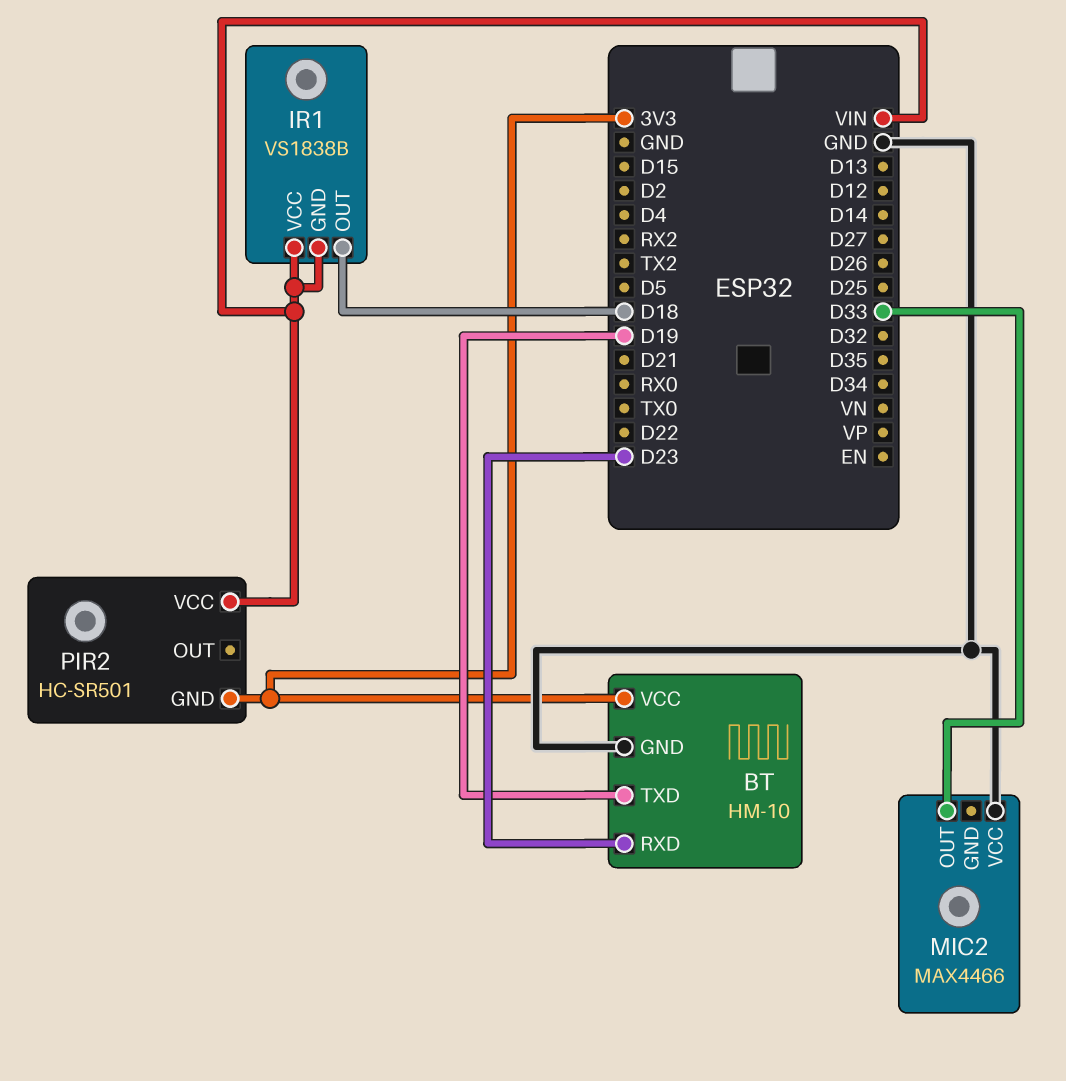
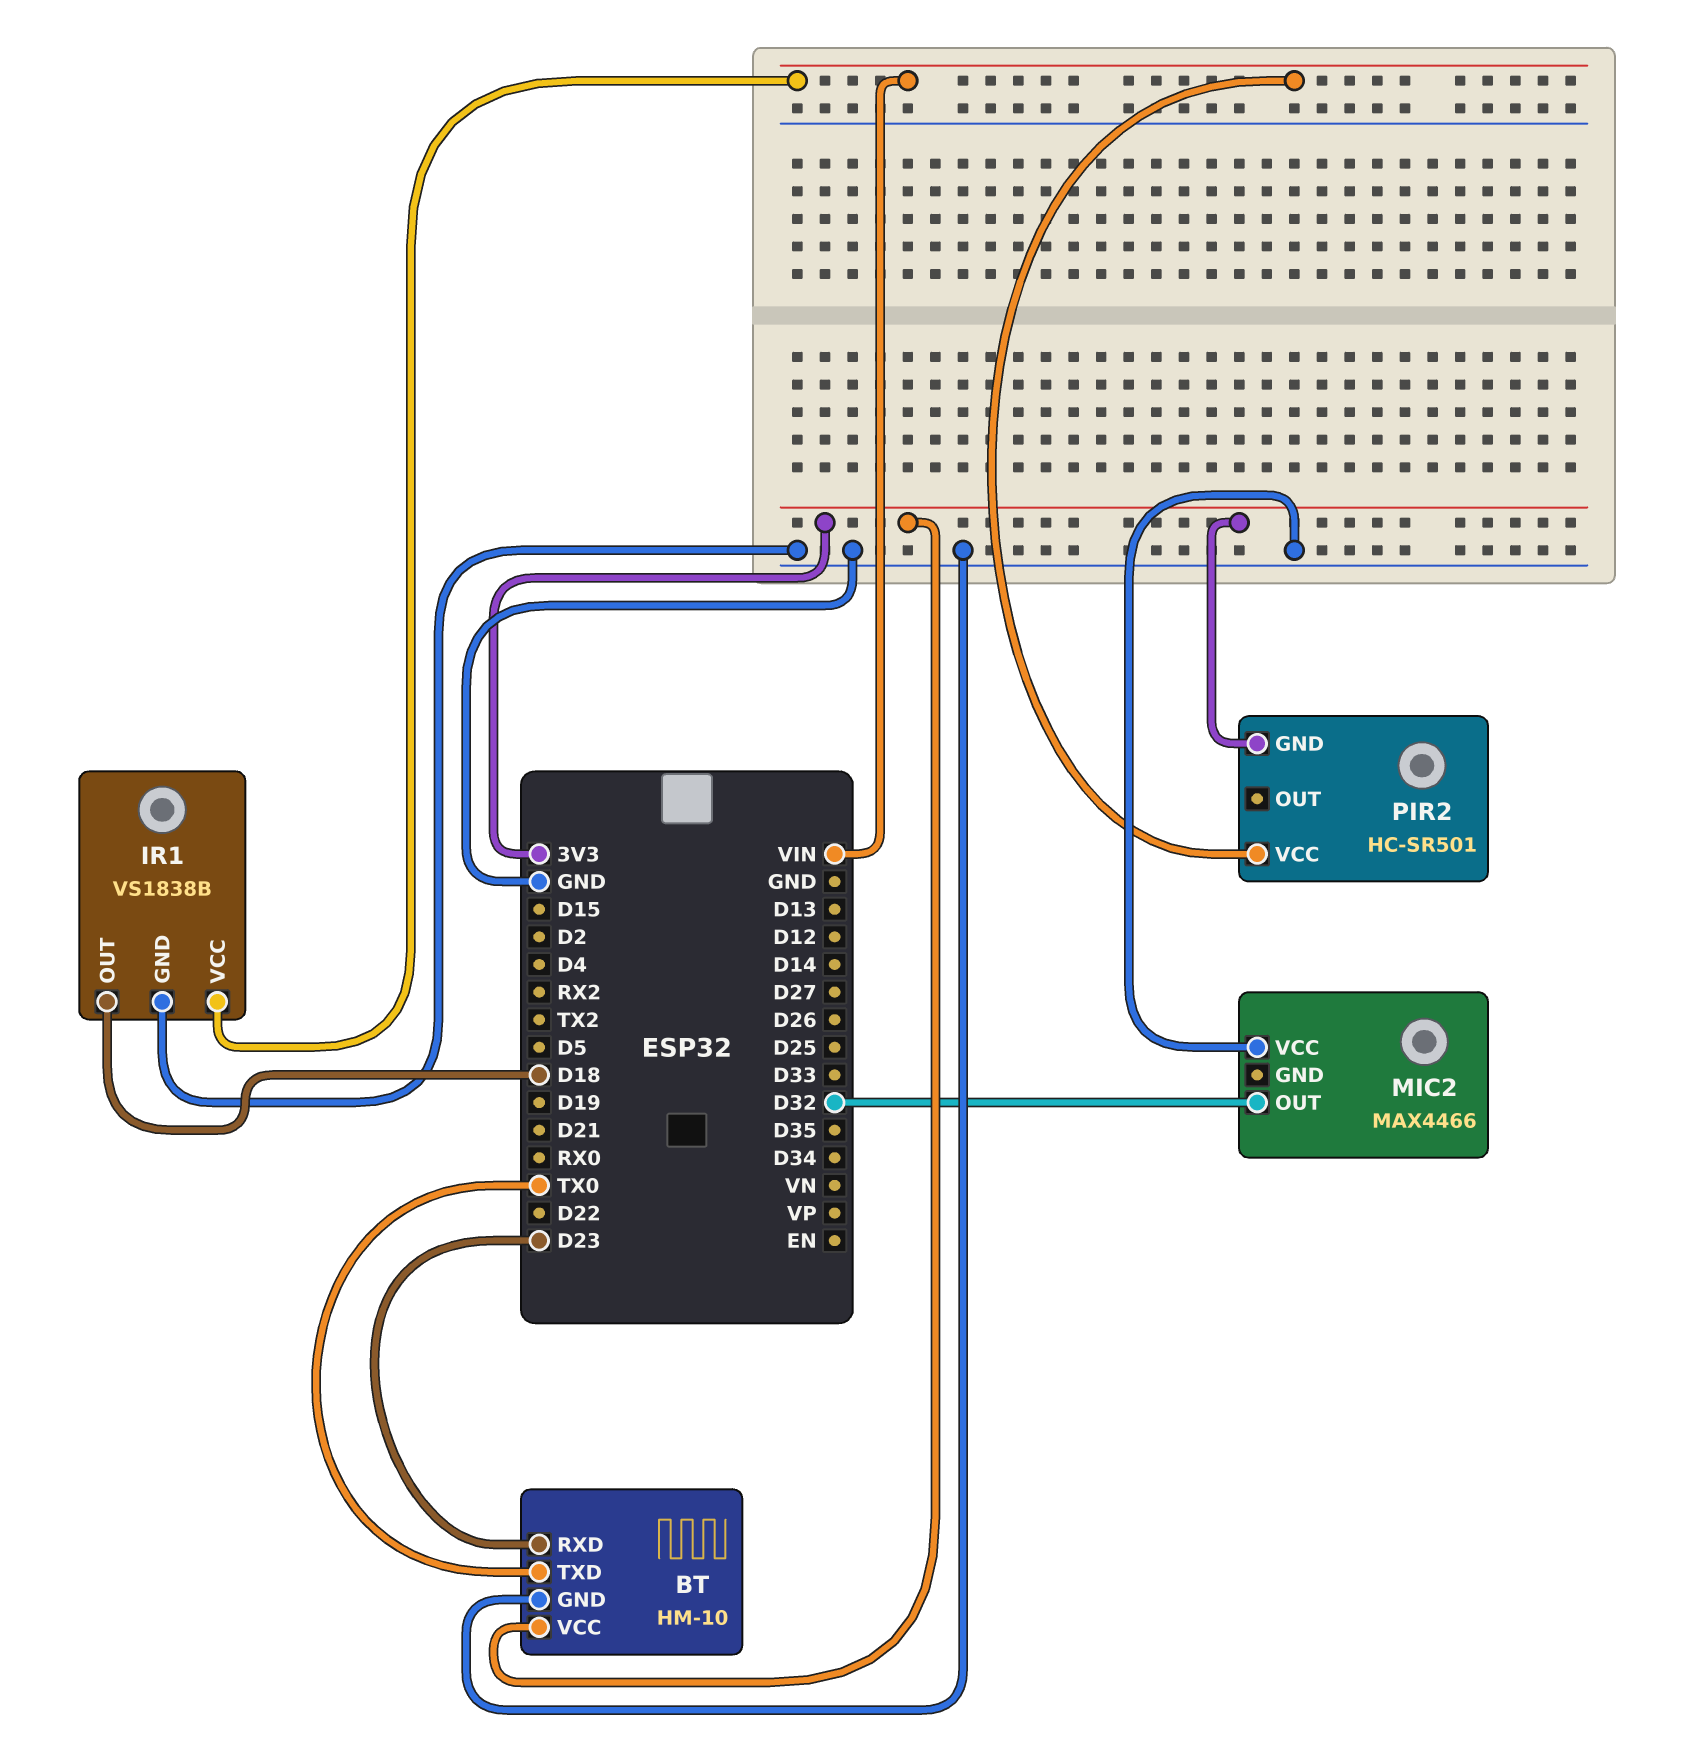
BT pin TXD: D19 -> TX0
IR1 pin GND: VIN -> GND
MIC2 pin OUT: D33 -> D32

